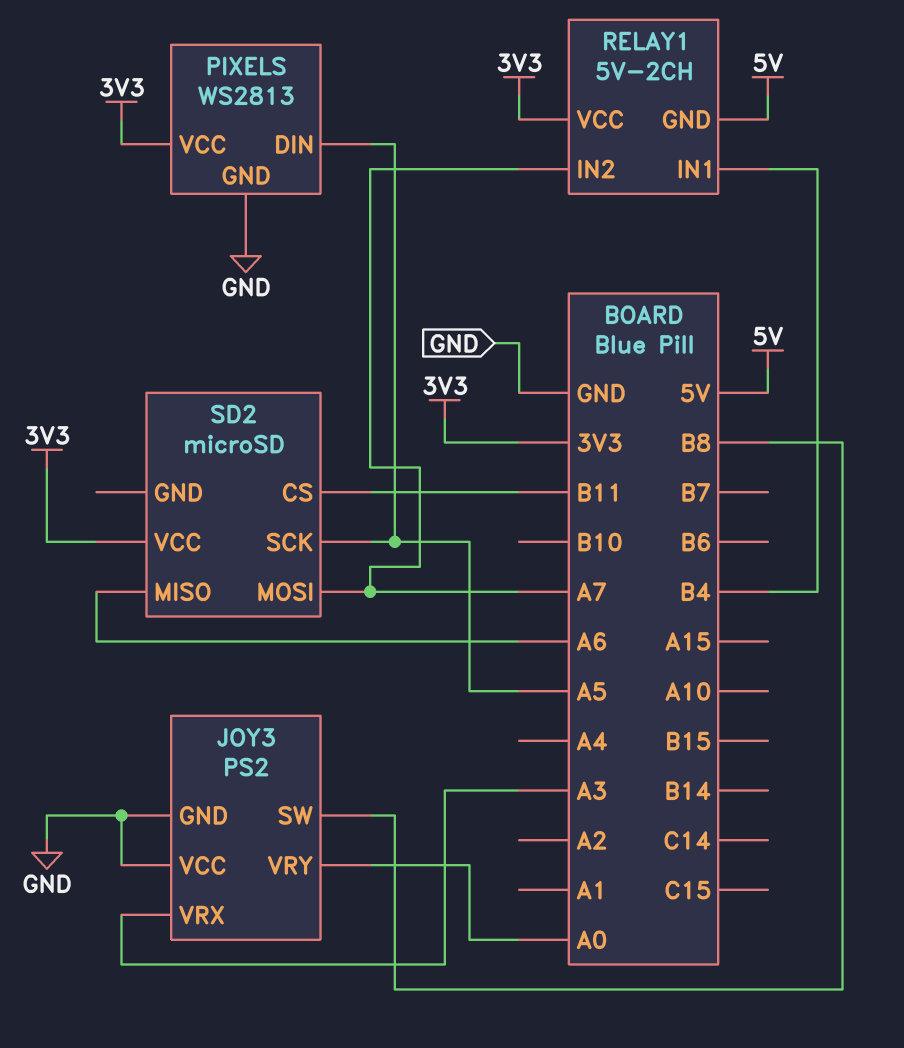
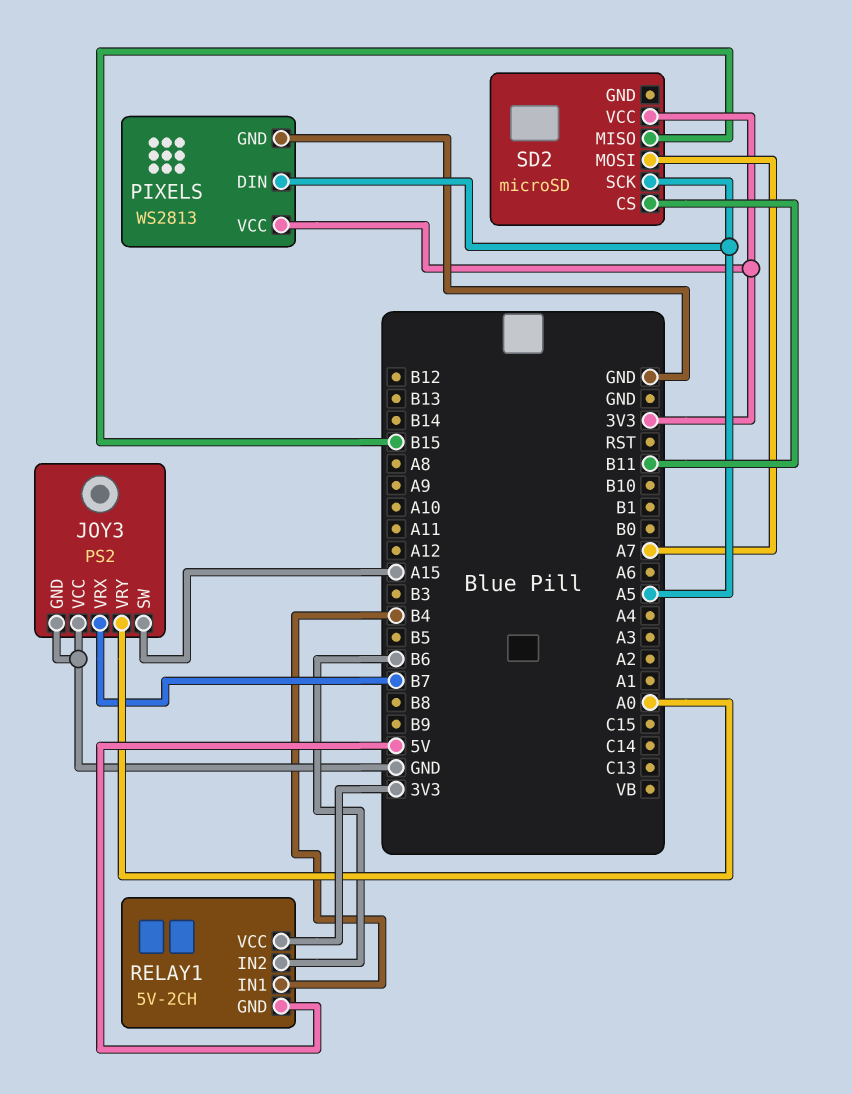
JOY3 pin SW: B8 -> A15
JOY3 pin VRX: A3 -> B7
RELAY1 pin IN2: A7 -> B6
SD2 pin MISO: A6 -> B15

